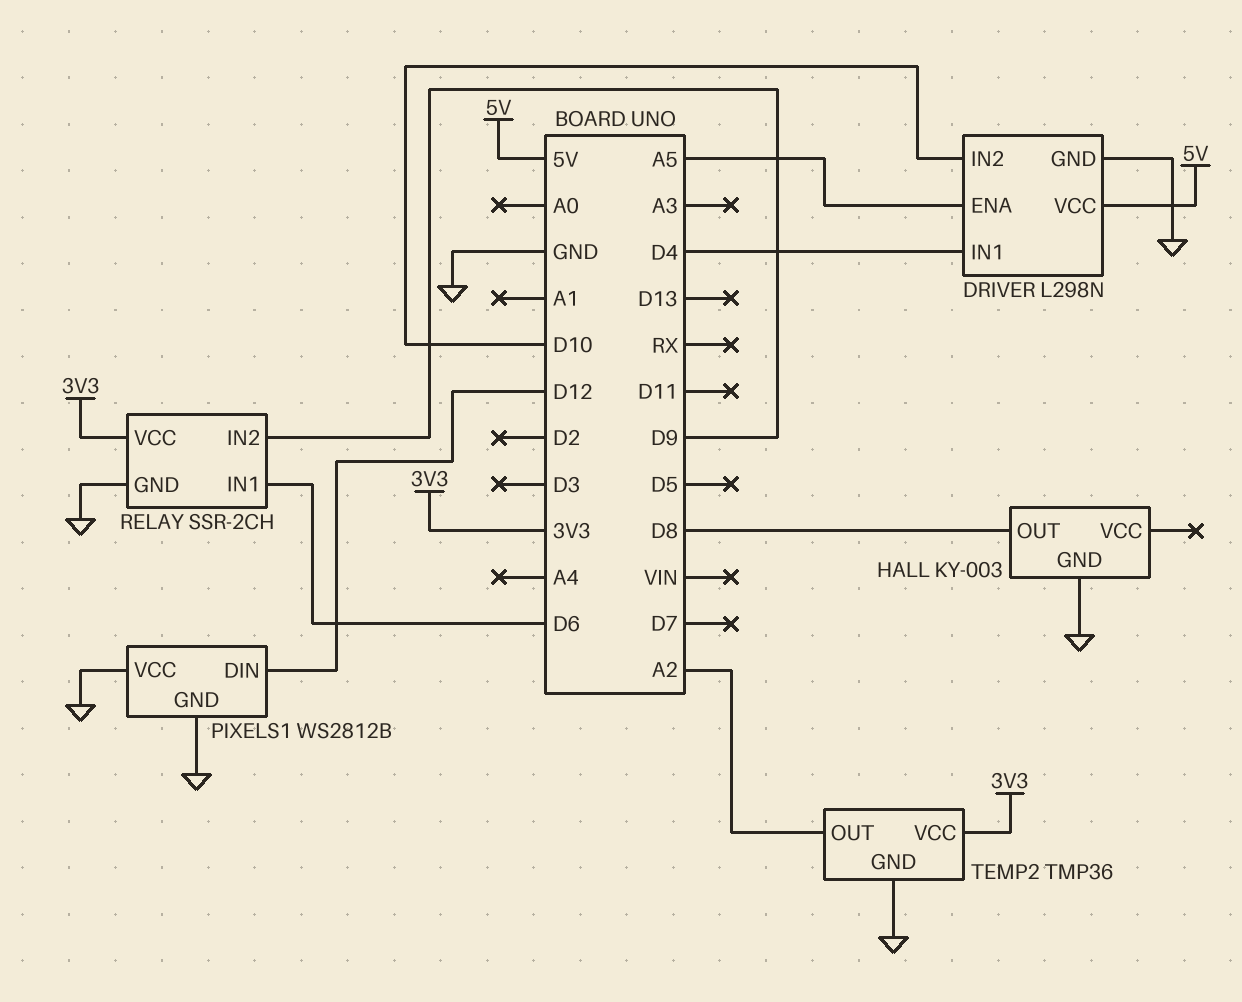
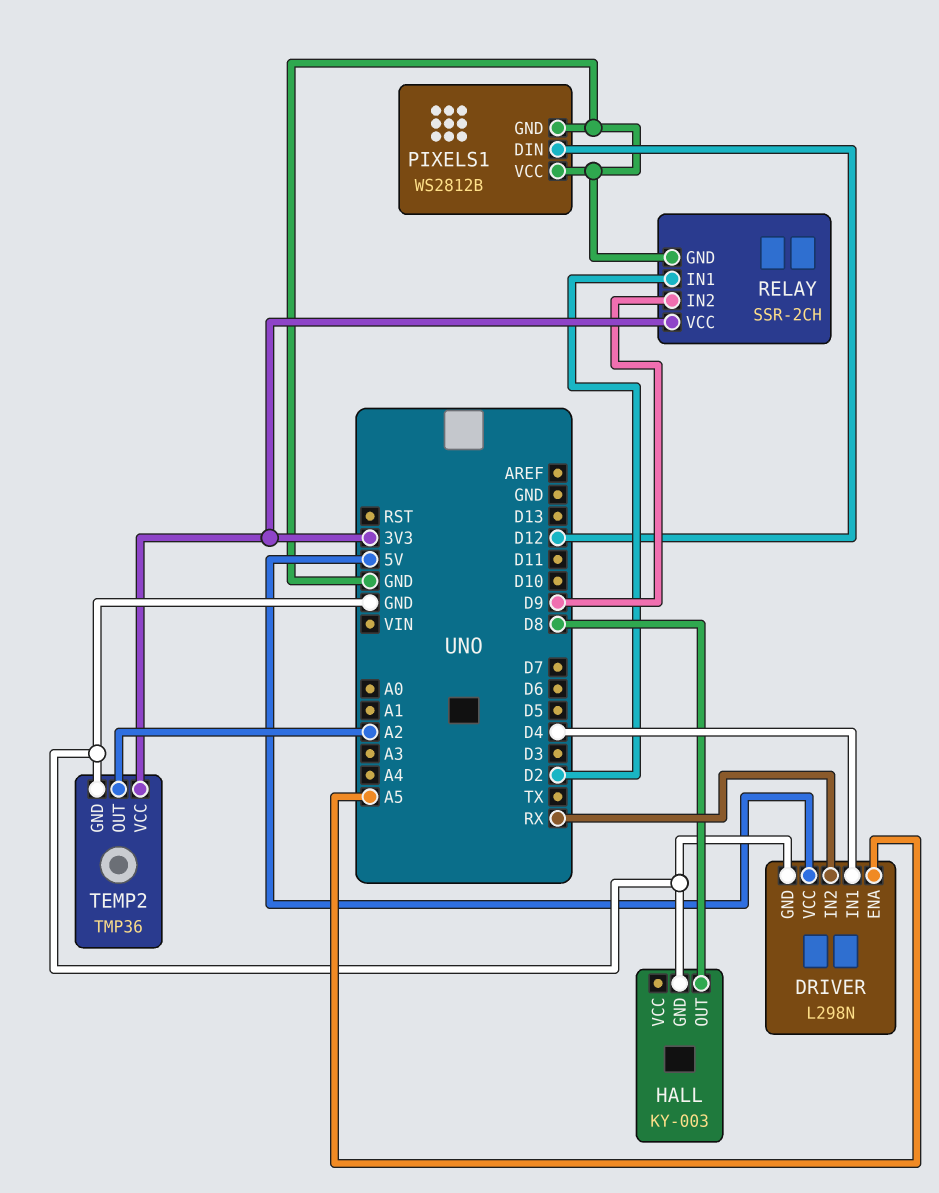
DRIVER pin IN2: D10 -> RX
RELAY pin IN1: D6 -> D2

